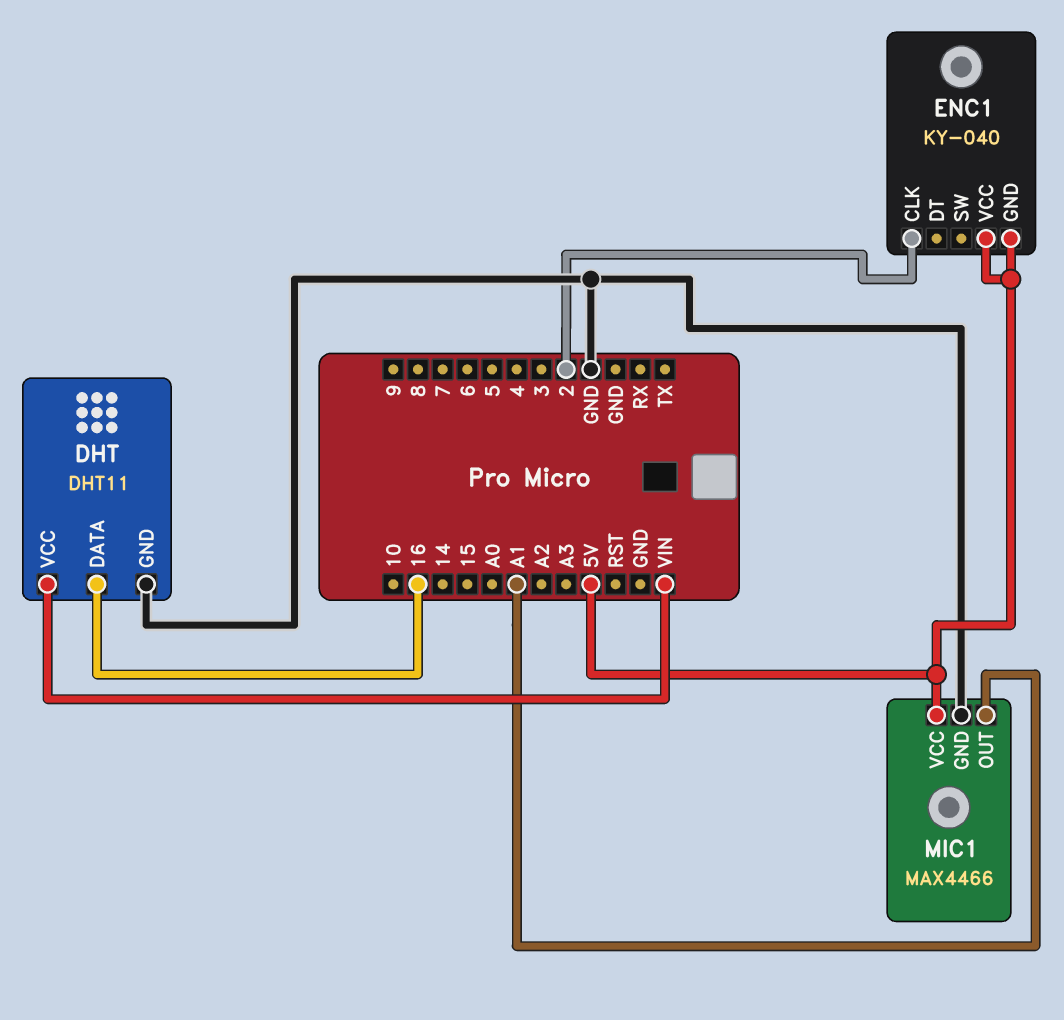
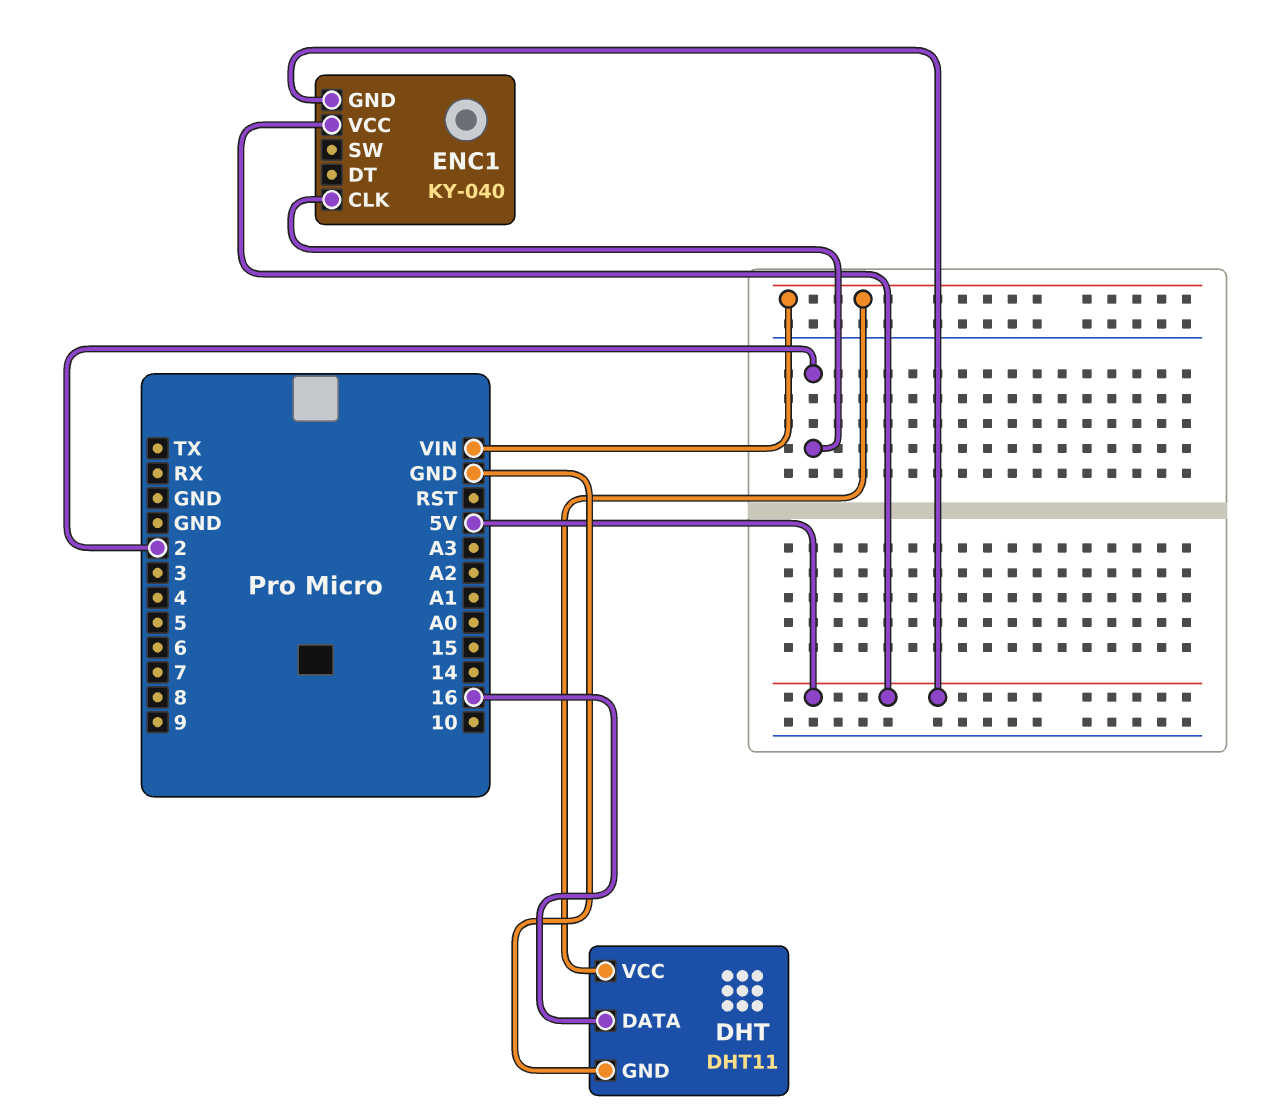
MIC1: MAX4466 -> none
MIC1 pin GND: GND -> none
MIC1 pin OUT: A1 -> none
MIC1 pin VCC: 5V -> none

